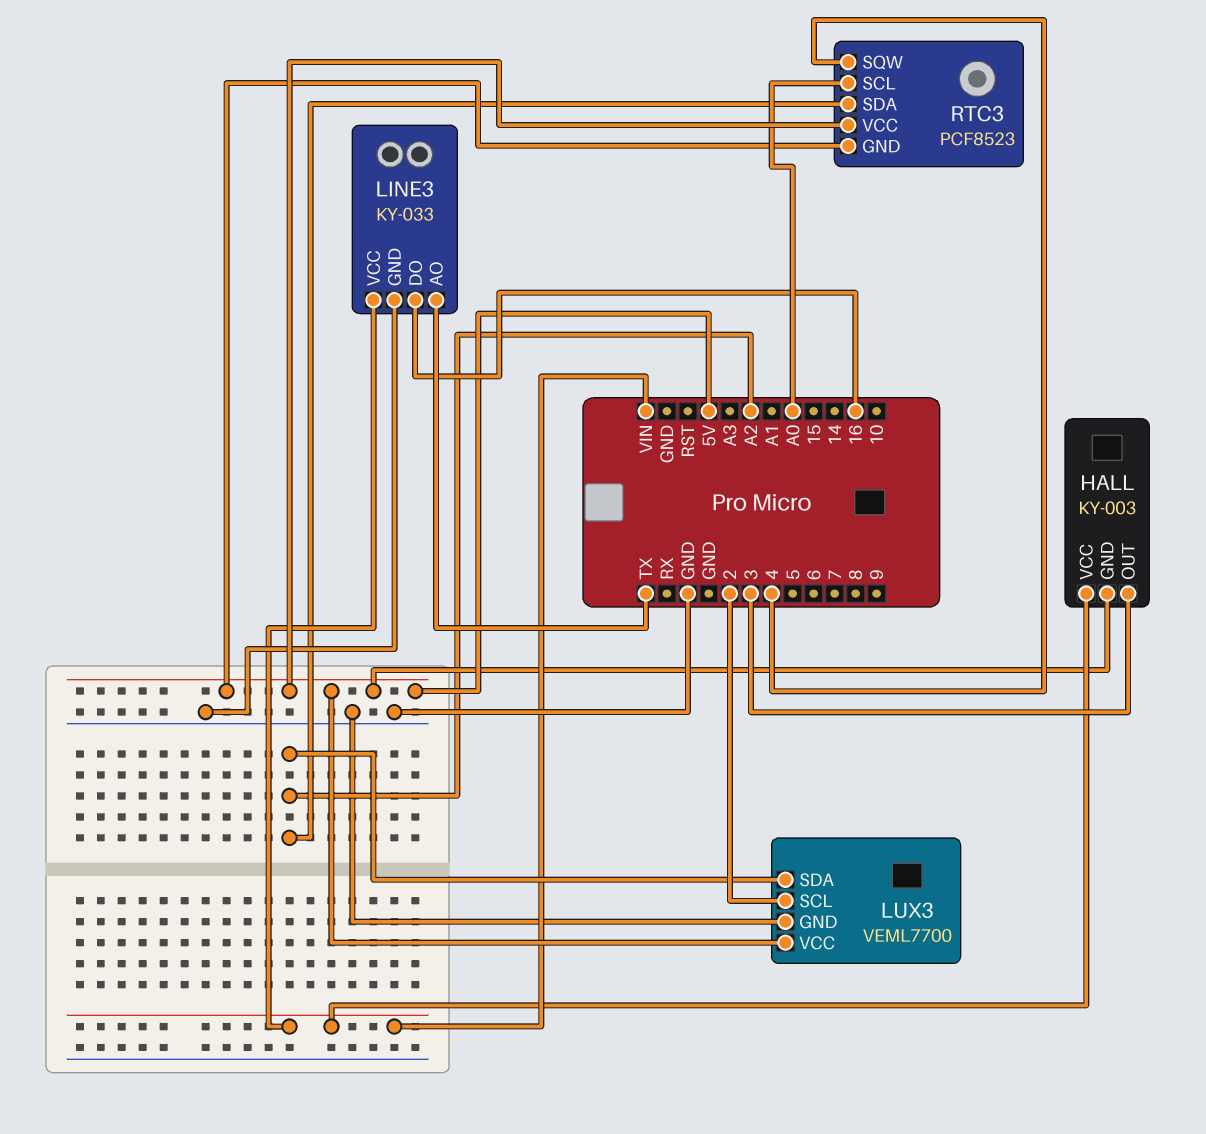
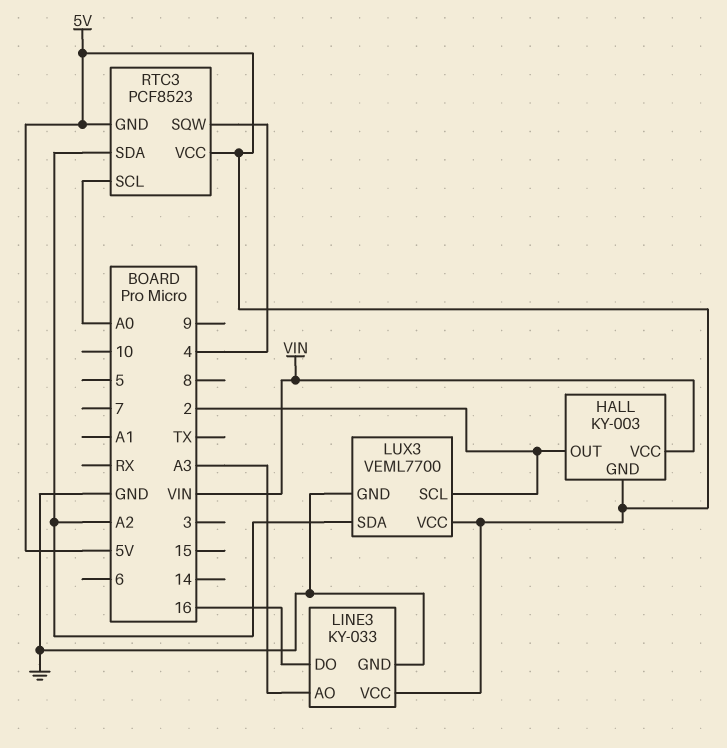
HALL pin OUT: 3 -> 2
LINE3 pin AO: TX -> A3
LINE3 pin VCC: VIN -> 5V

